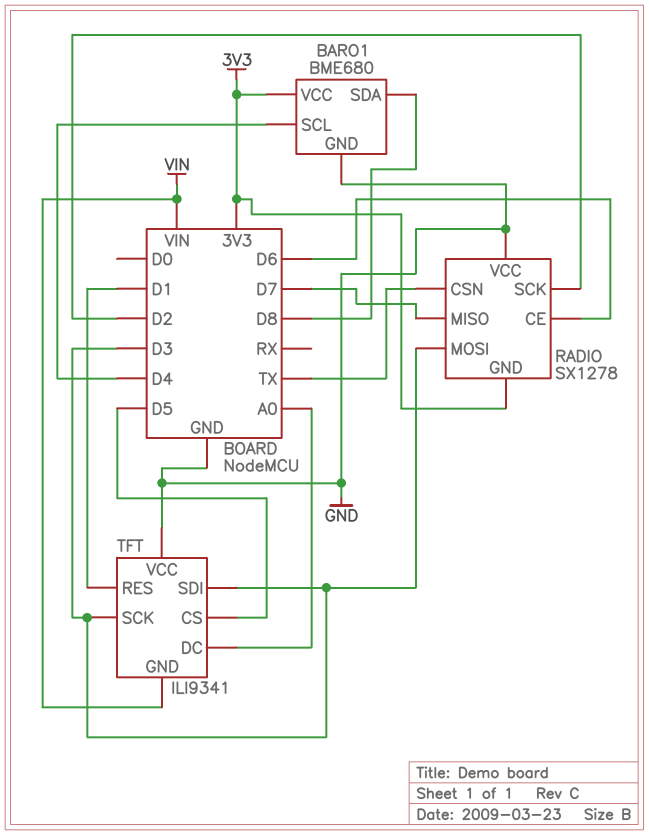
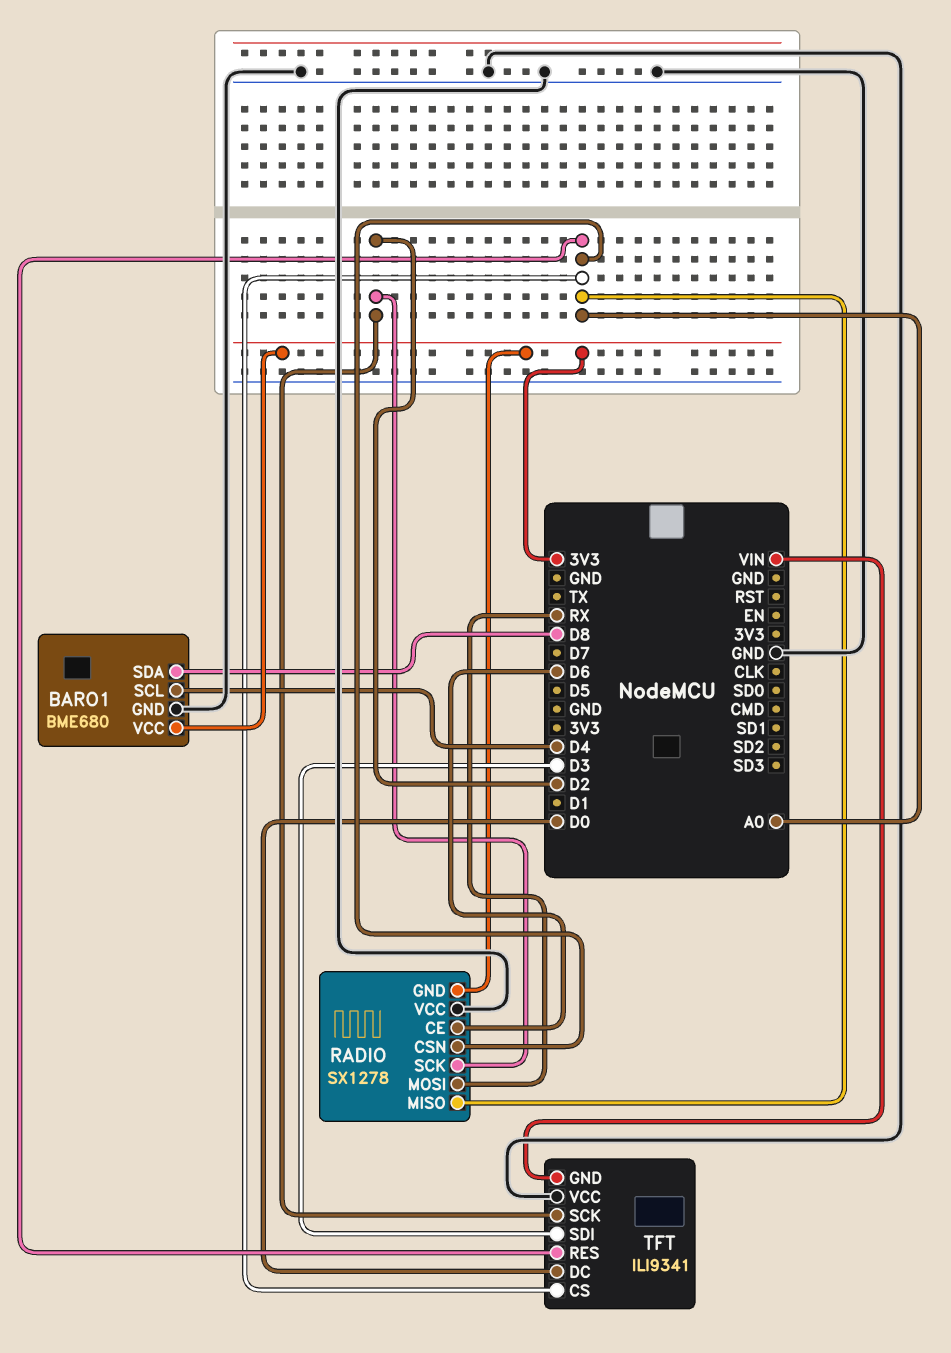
RADIO pin CSN: TX -> A0
RADIO pin MISO: D7 -> A0
RADIO pin MOSI: D3 -> RX
TFT pin CS: D5 -> A0
TFT pin DC: A0 -> D0
TFT pin RES: D1 -> A0
TFT pin SCK: D3 -> D2

